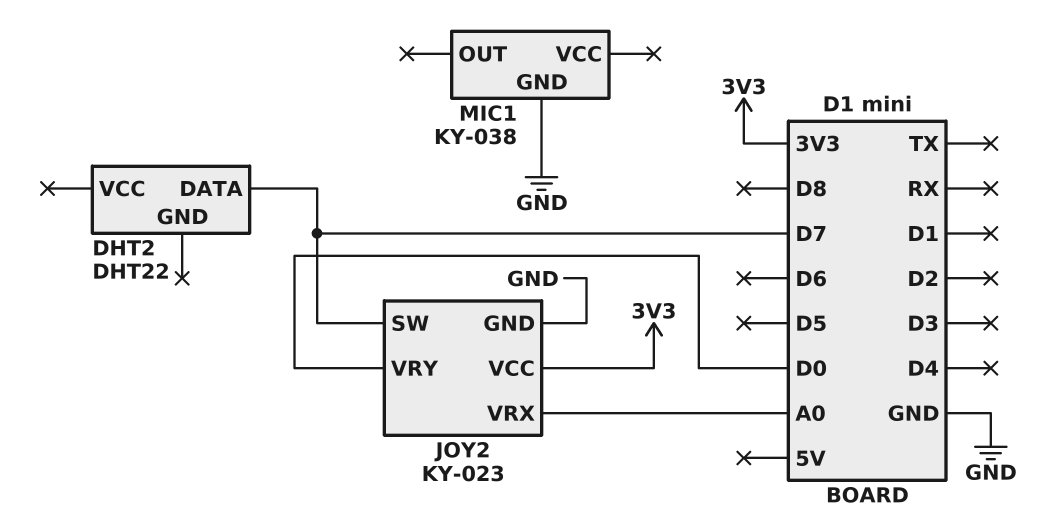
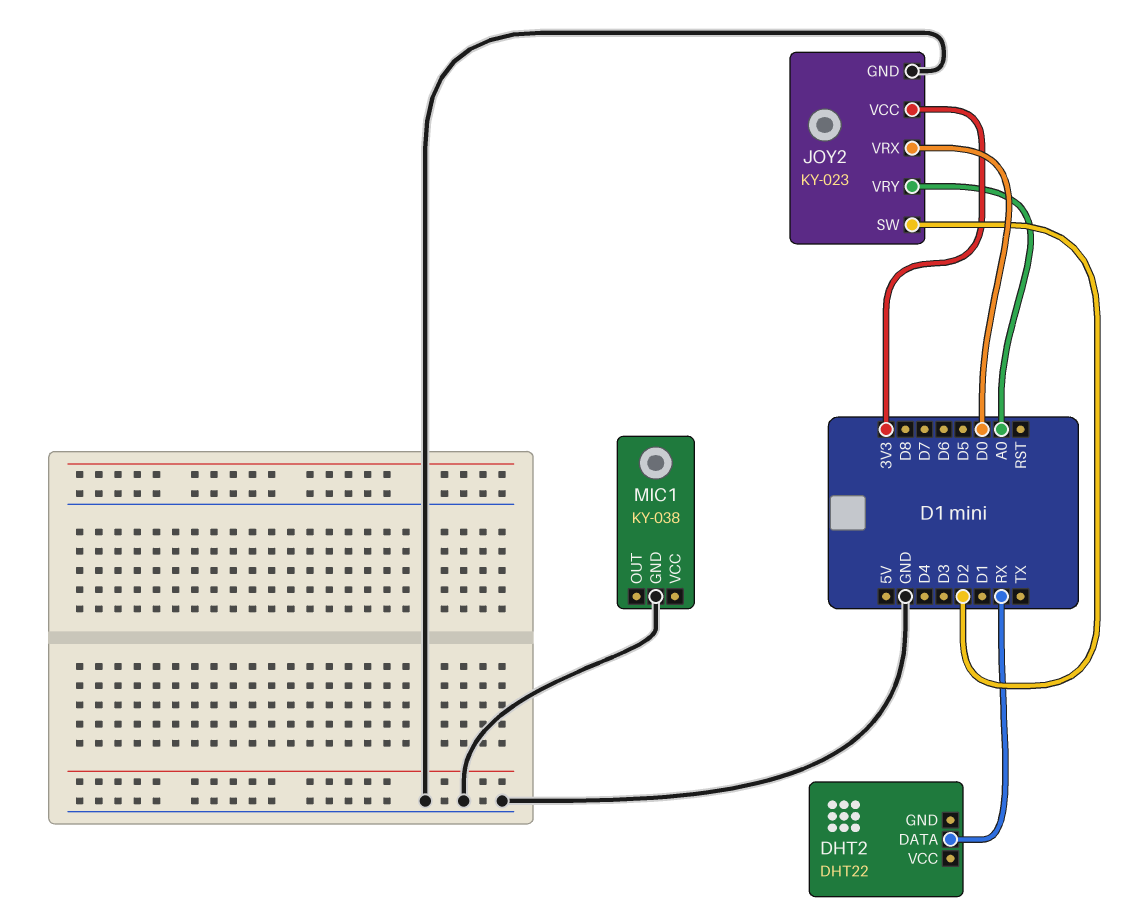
DHT2 pin DATA: D7 -> RX
JOY2 pin SW: D7 -> D2
JOY2 pin VRX: A0 -> D0
JOY2 pin VRY: D0 -> A0

